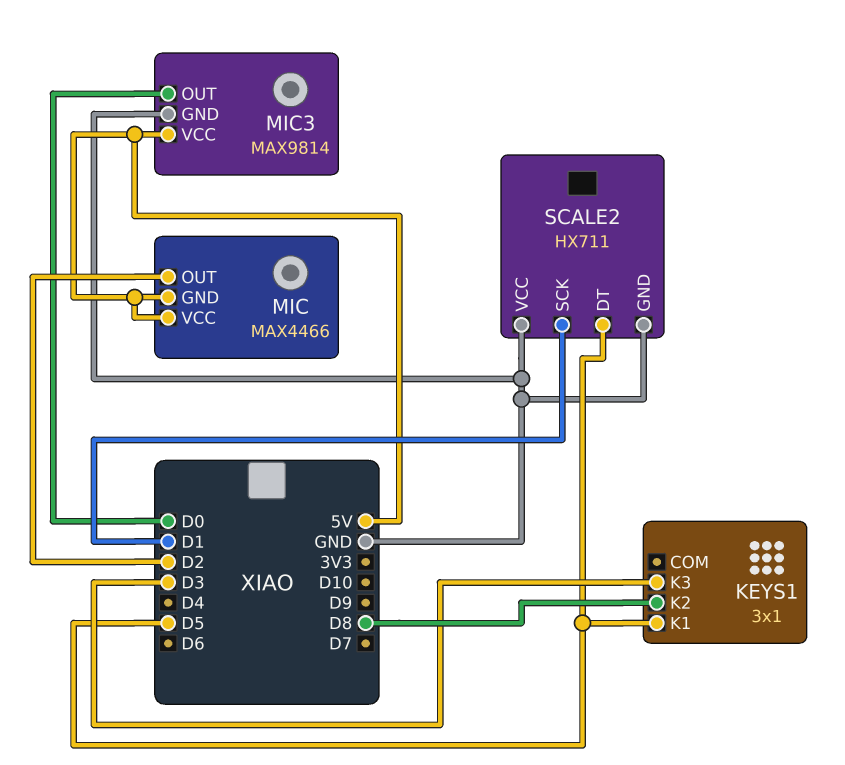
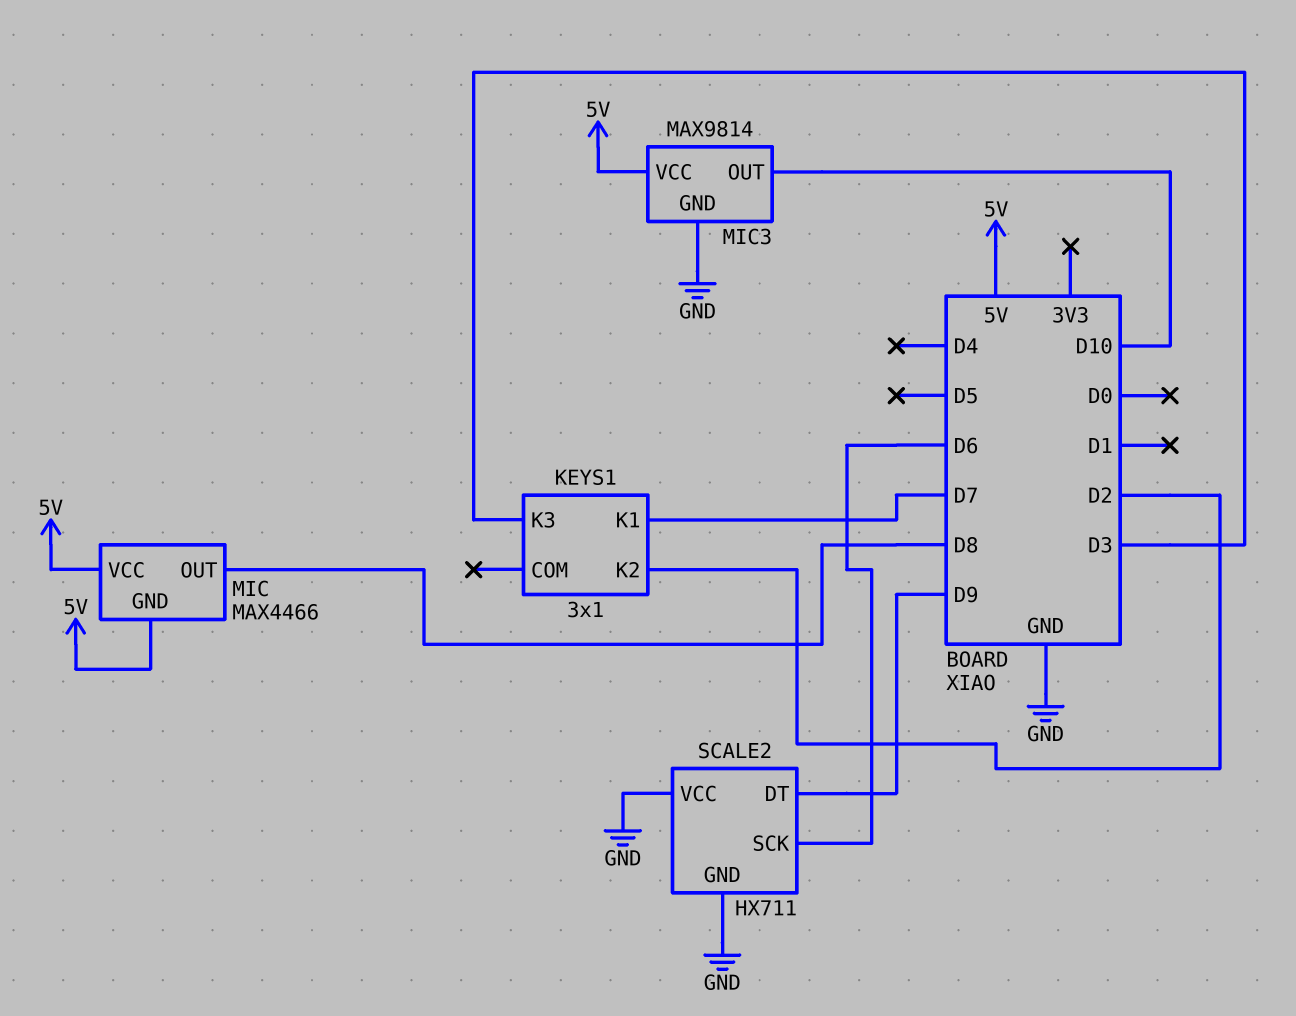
KEYS1 pin K1: D5 -> D7
KEYS1 pin K2: D8 -> D2
MIC pin OUT: D2 -> D8
MIC3 pin OUT: D0 -> D10
SCALE2 pin DT: D5 -> D9
SCALE2 pin SCK: D1 -> D6

